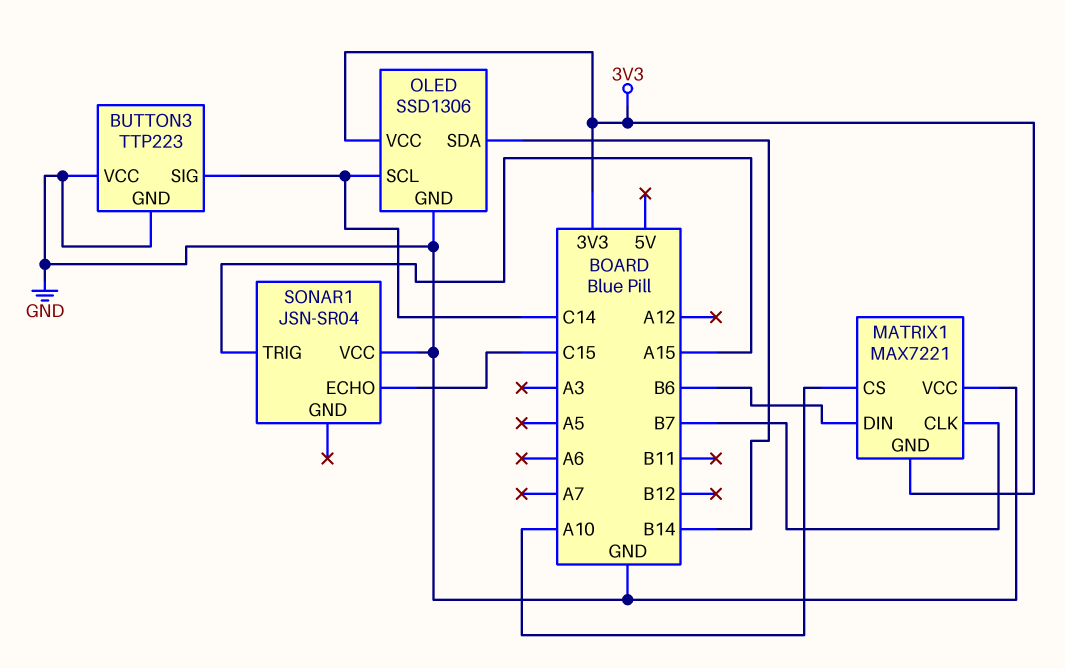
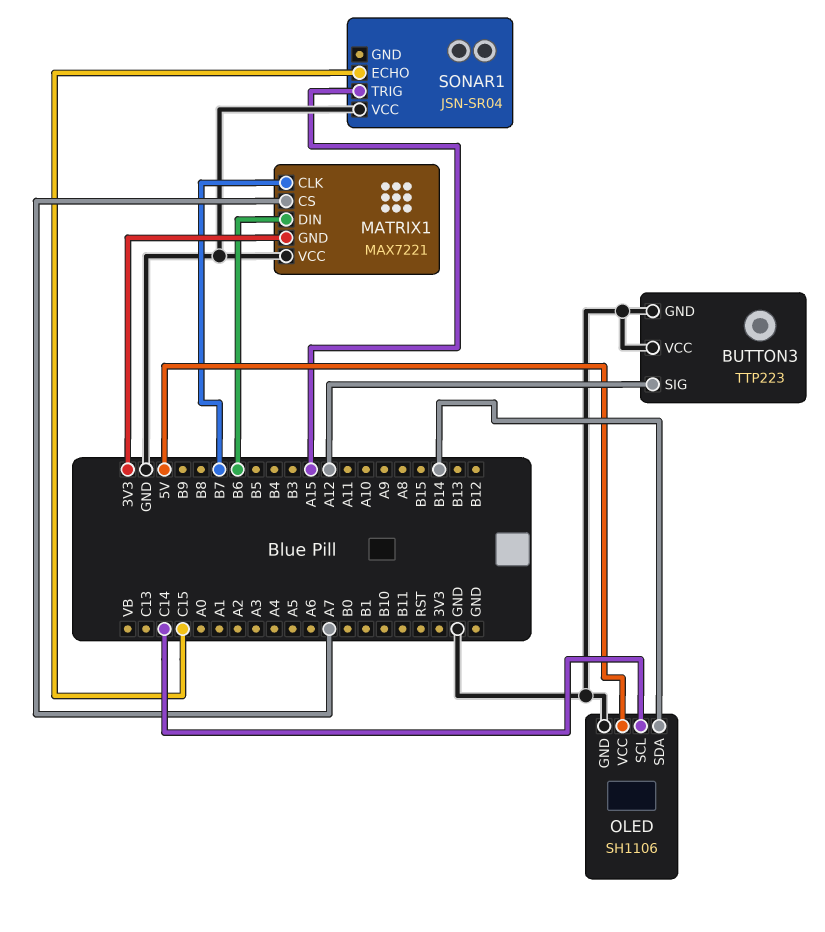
BUTTON3 pin SIG: C14 -> A12
MATRIX1 pin CS: A10 -> A7
OLED: SSD1306 -> SH1106
OLED pin VCC: 3V3 -> 5V

